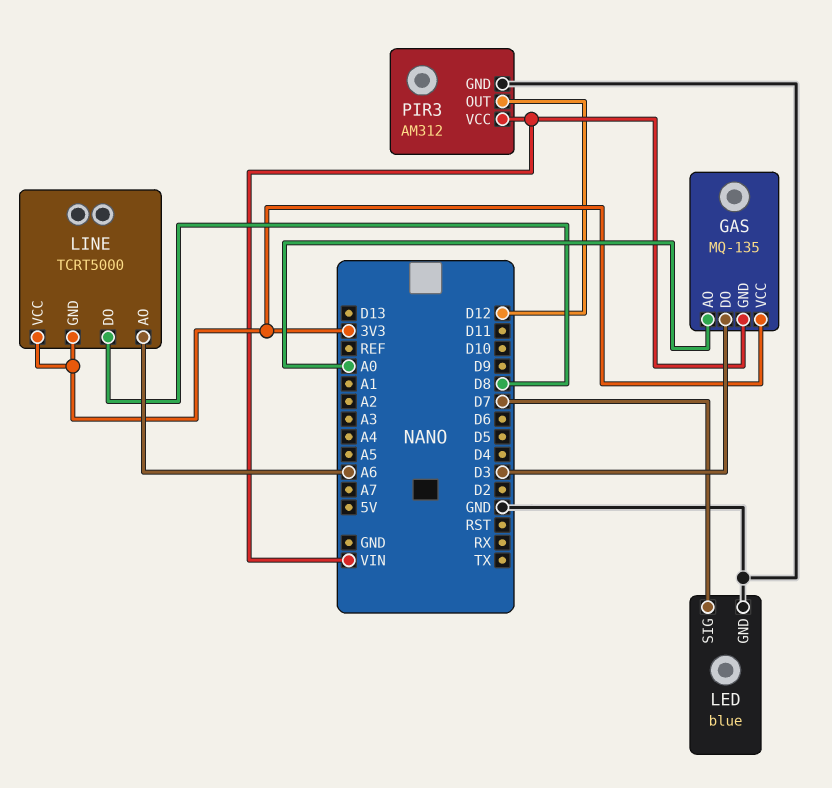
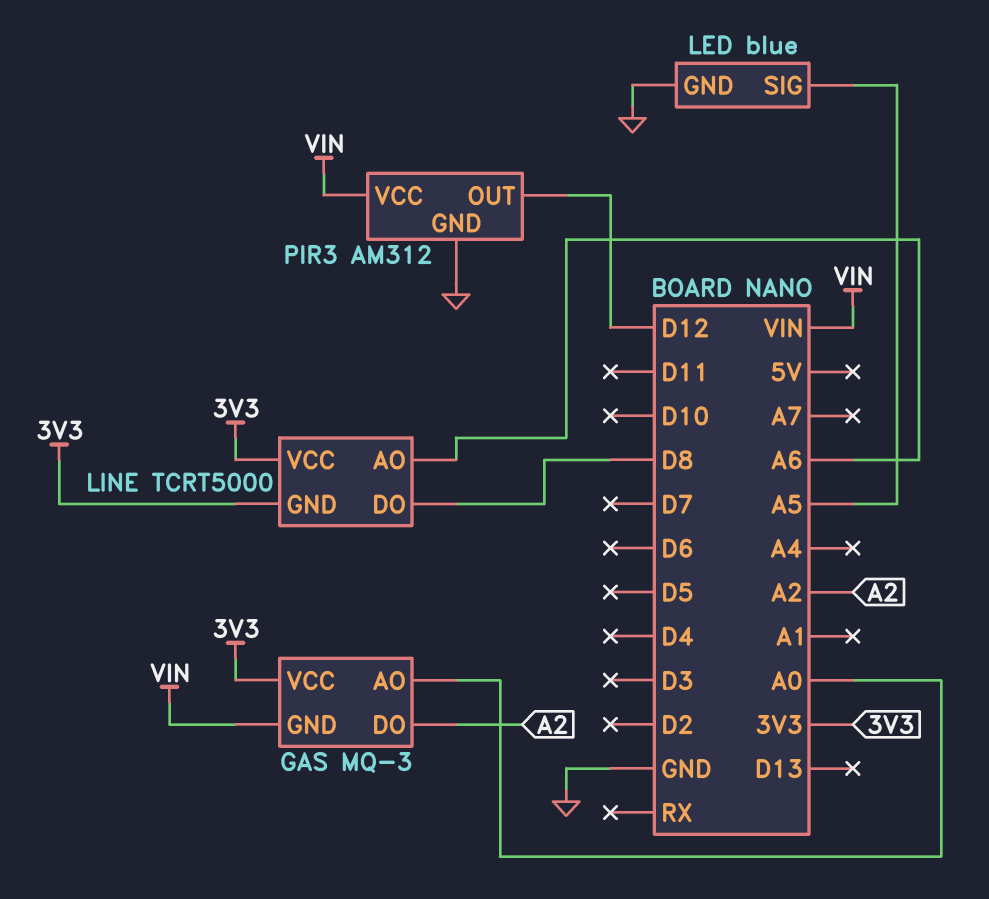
GAS: MQ-135 -> MQ-3
GAS pin DO: D3 -> A2
LED pin SIG: D7 -> A5

